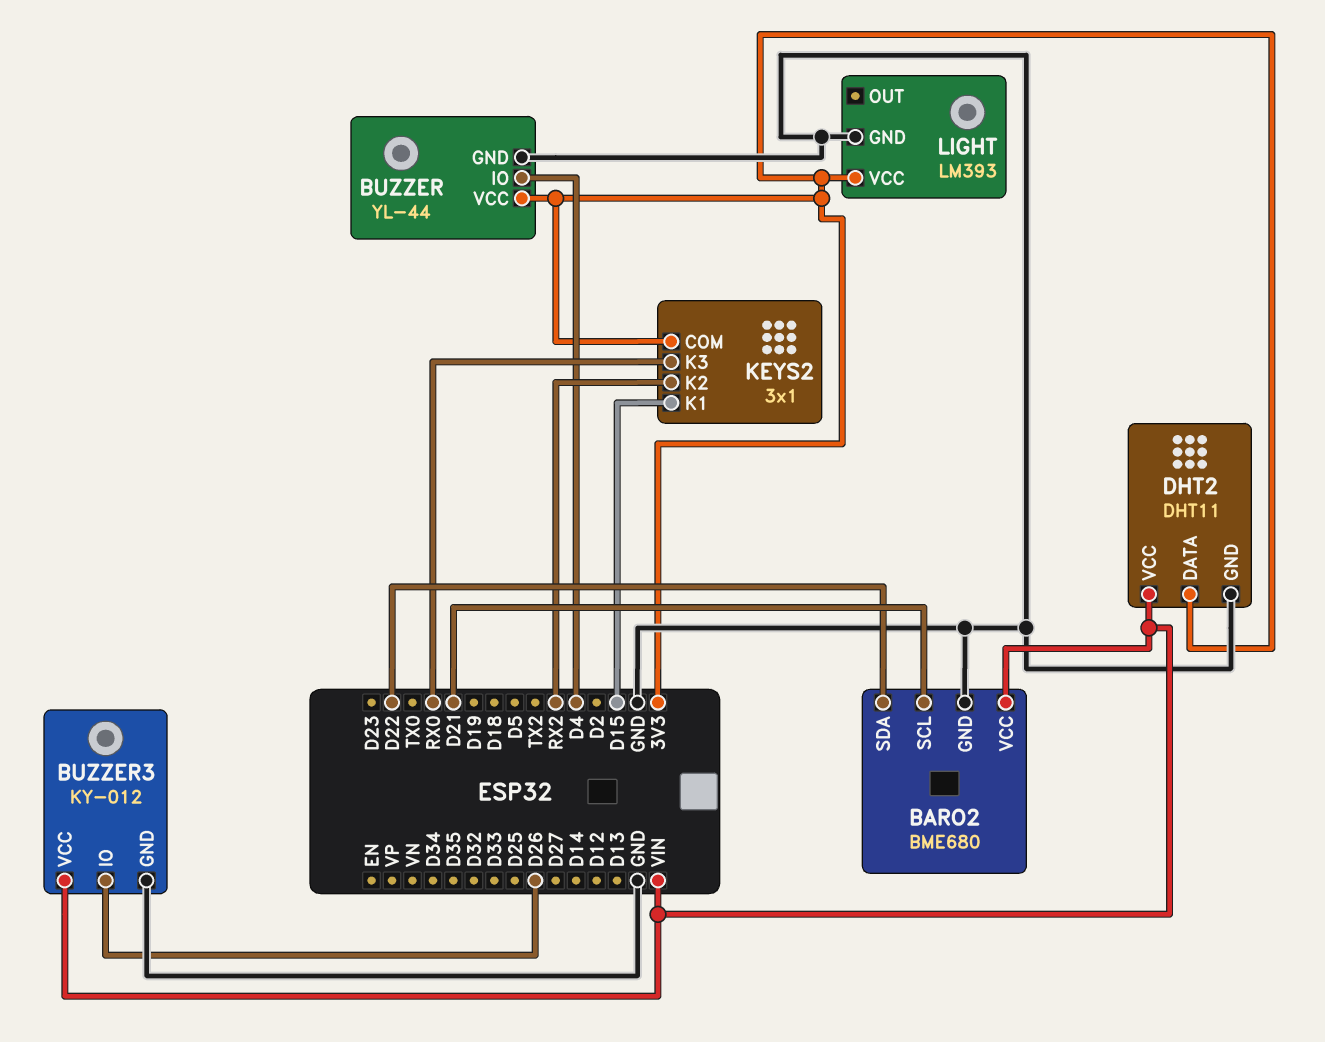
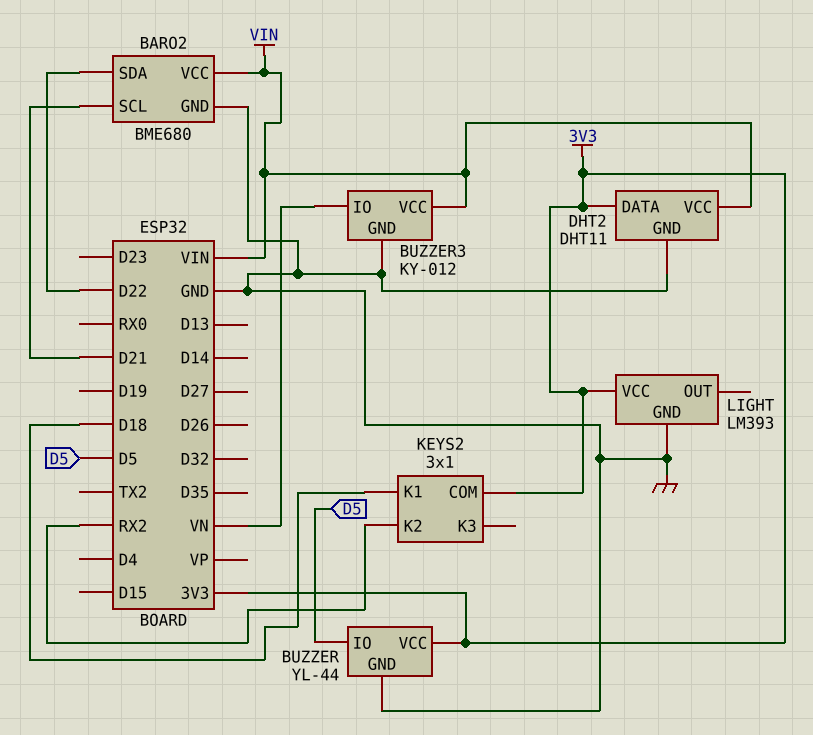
BUZZER pin IO: D4 -> D5
BUZZER3 pin IO: D26 -> VN
KEYS2 pin K1: D15 -> D18
KEYS2 pin K3: RX0 -> none

